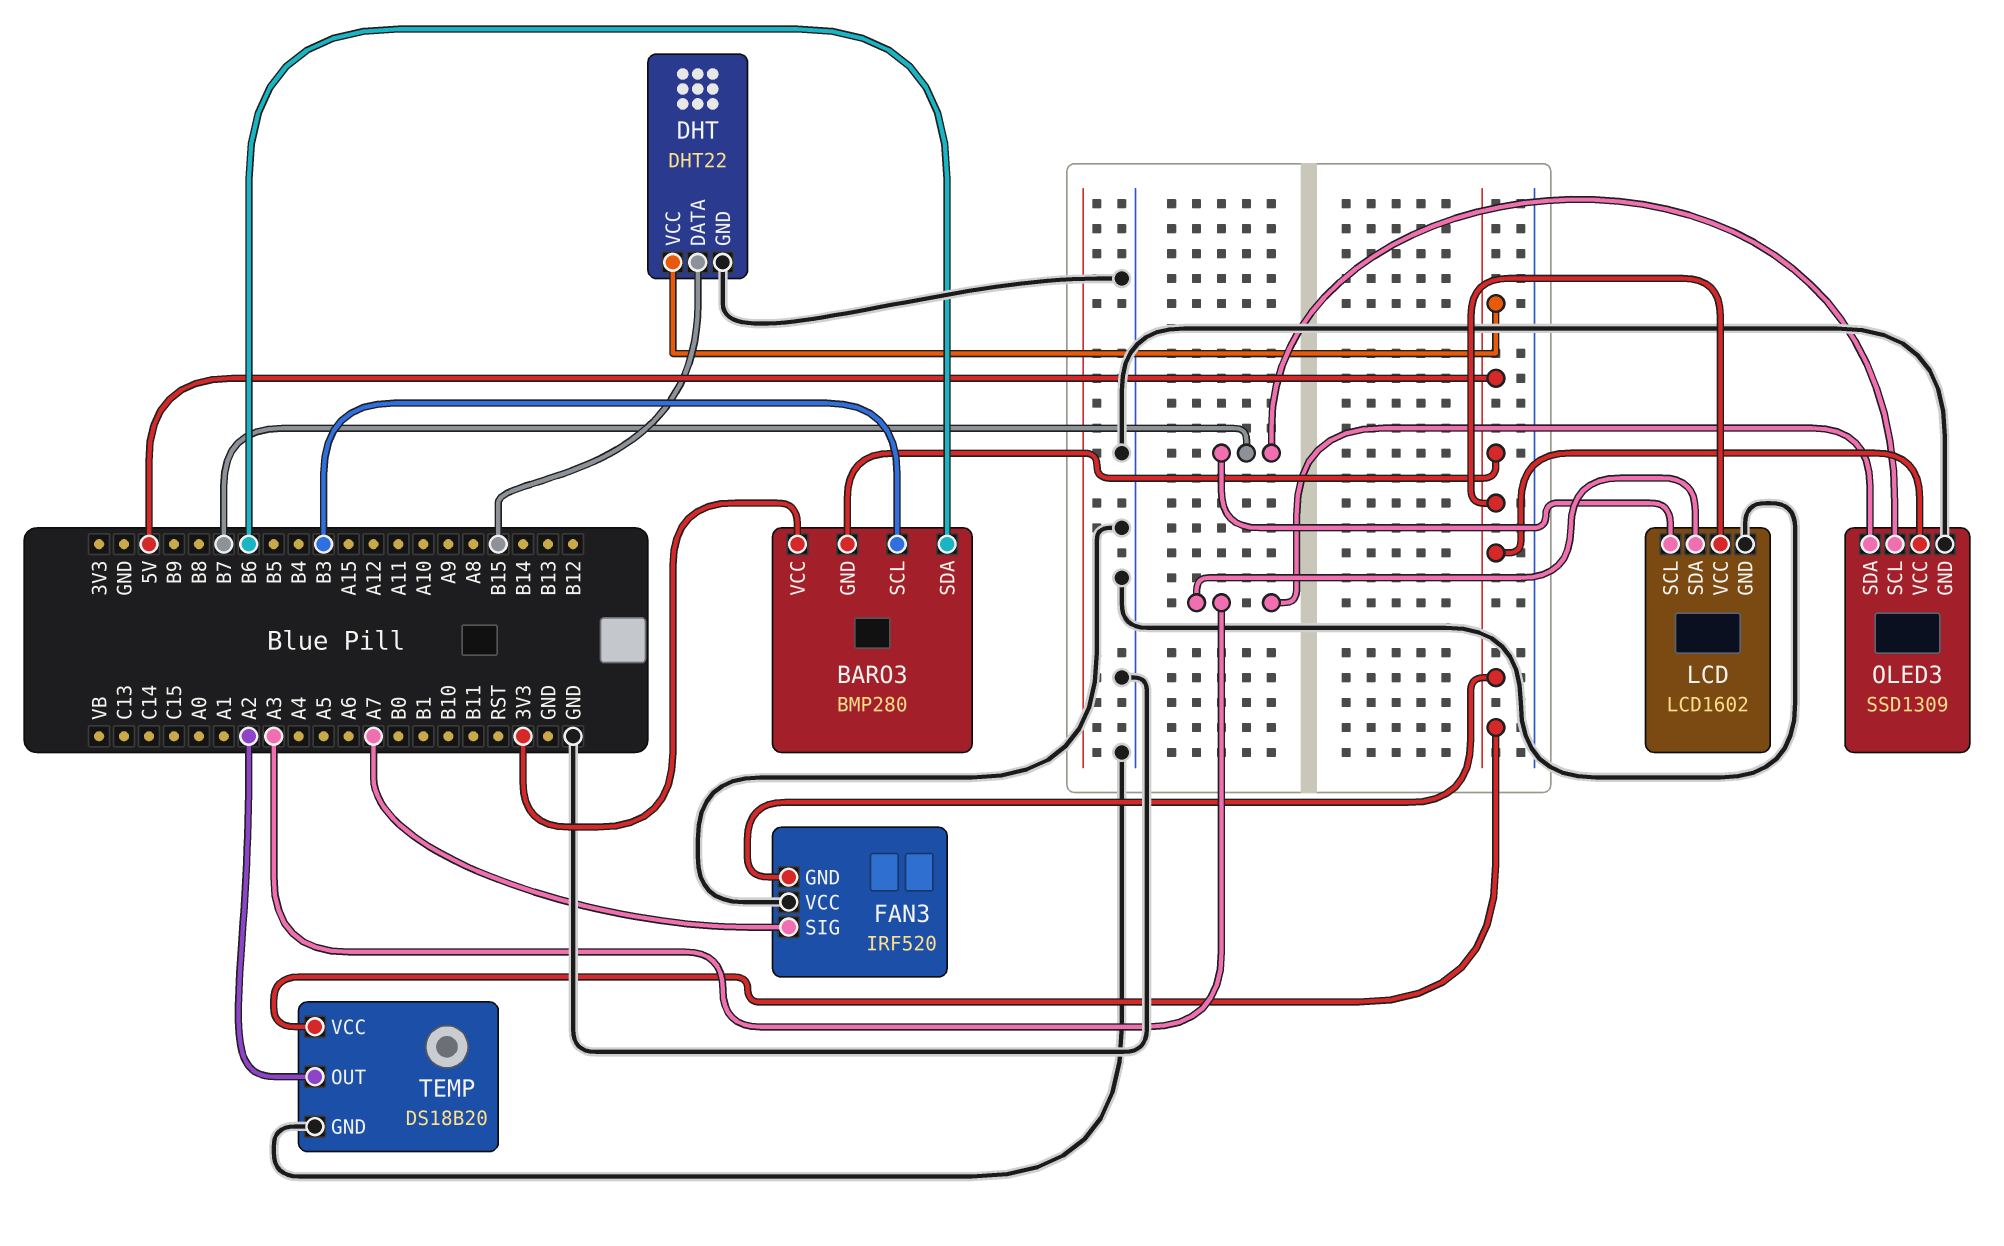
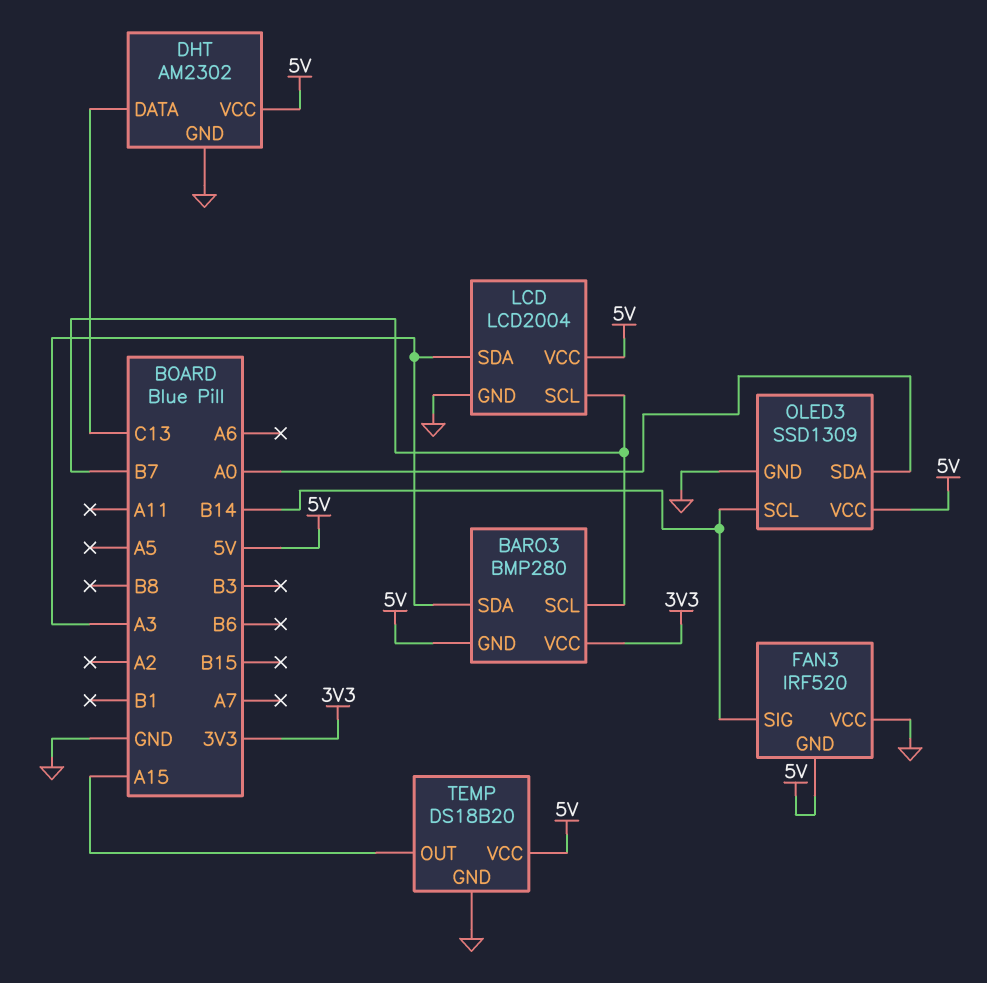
BARO3 pin SCL: B3 -> B7
BARO3 pin SDA: B6 -> A3
DHT: DHT22 -> AM2302
DHT pin DATA: B15 -> C13
FAN3 pin SIG: A7 -> B14
LCD: LCD1602 -> LCD2004
OLED3 pin SCL: B7 -> B14
OLED3 pin SDA: A3 -> A0
TEMP pin OUT: A2 -> A15

